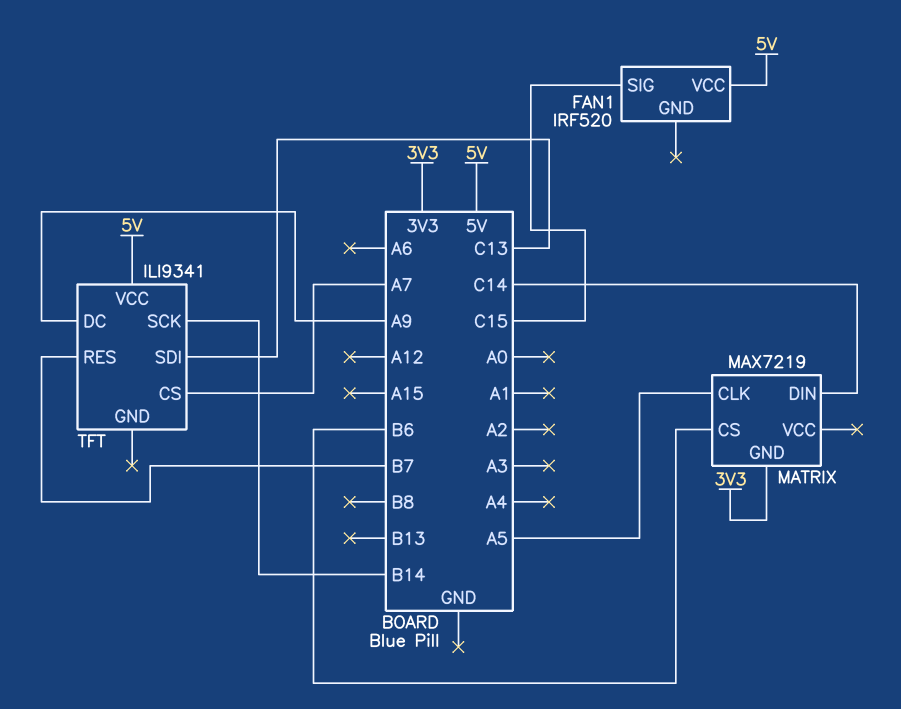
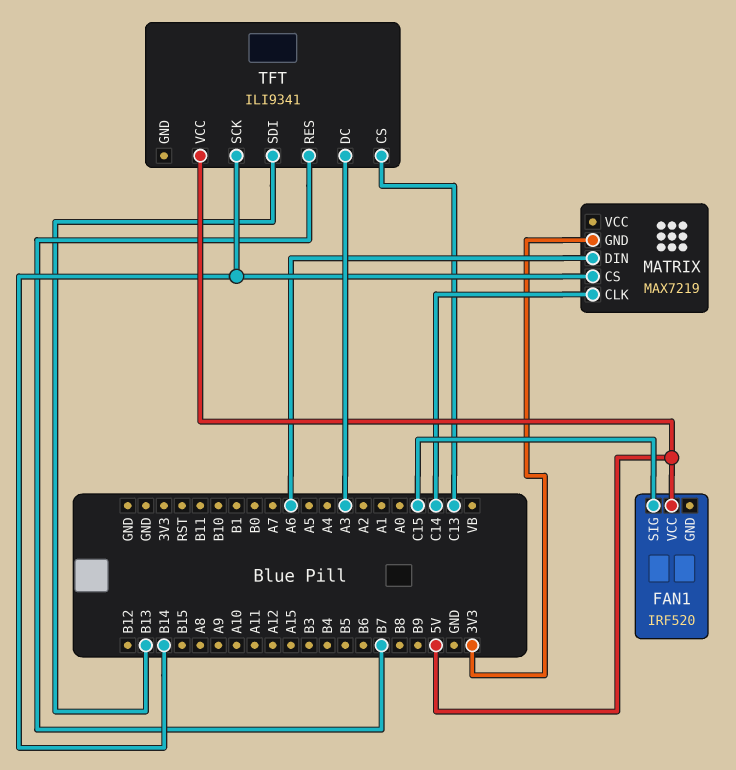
MATRIX pin CLK: A5 -> C14
MATRIX pin CS: B6 -> B14
MATRIX pin DIN: C14 -> A6
TFT pin CS: A7 -> C13
TFT pin DC: A9 -> A3
TFT pin SDI: C13 -> B13

